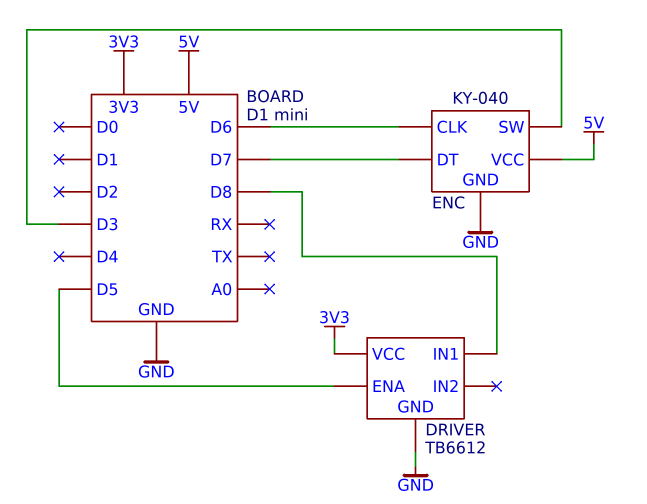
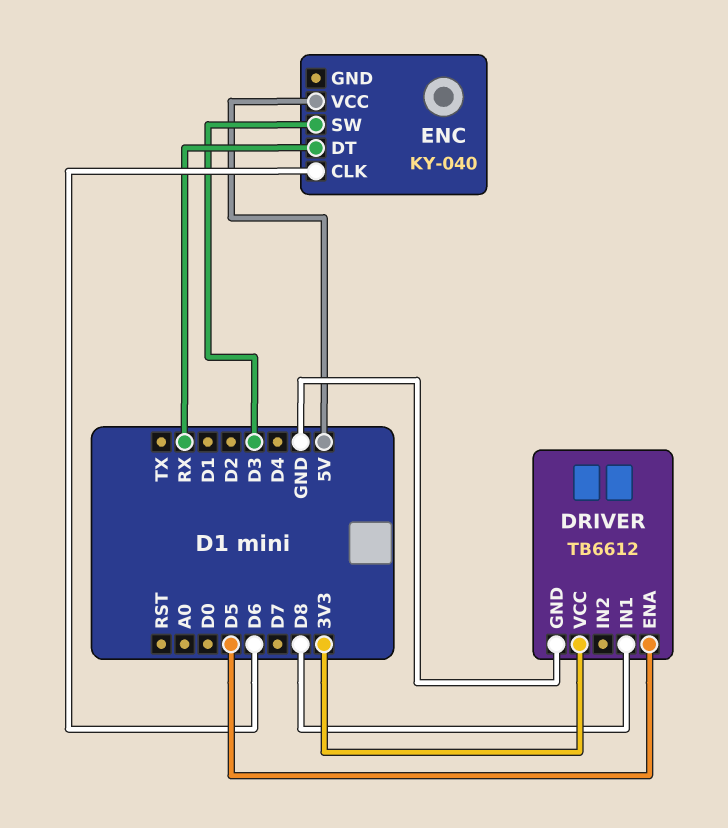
ENC pin DT: D7 -> RX
ENC pin GND: GND -> none

